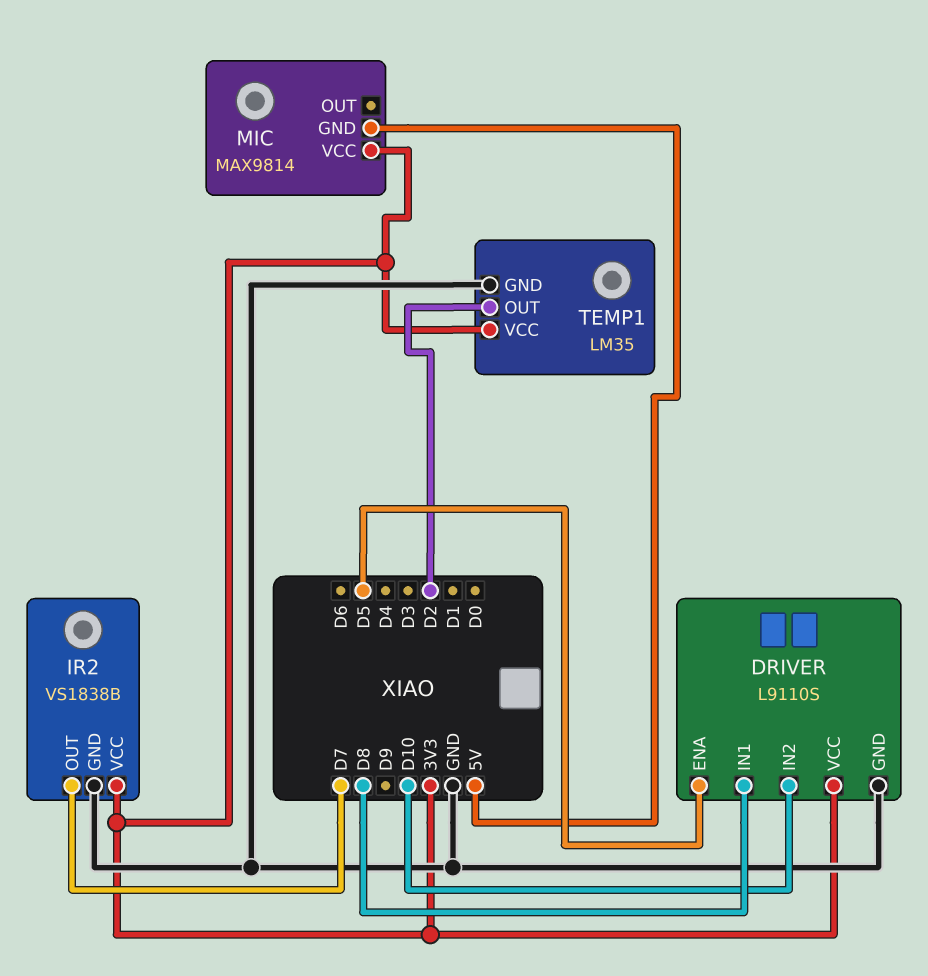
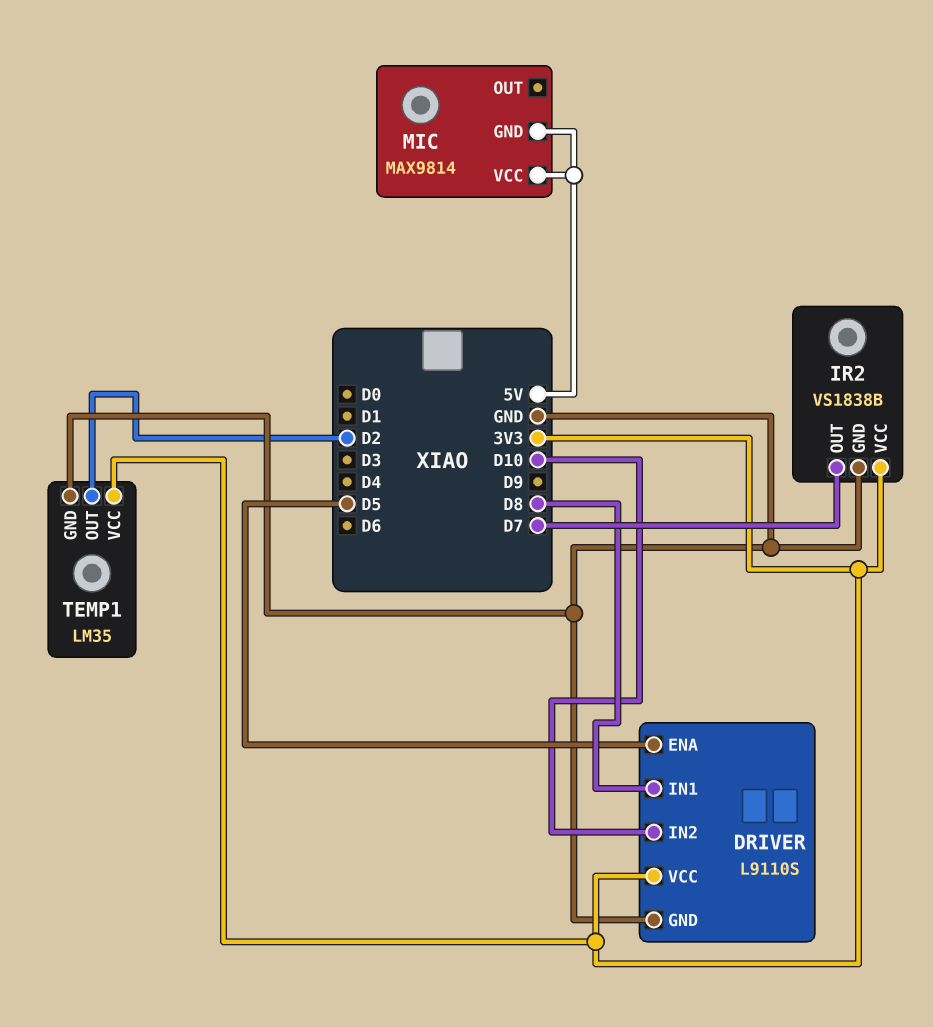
MIC pin VCC: 3V3 -> 5V

